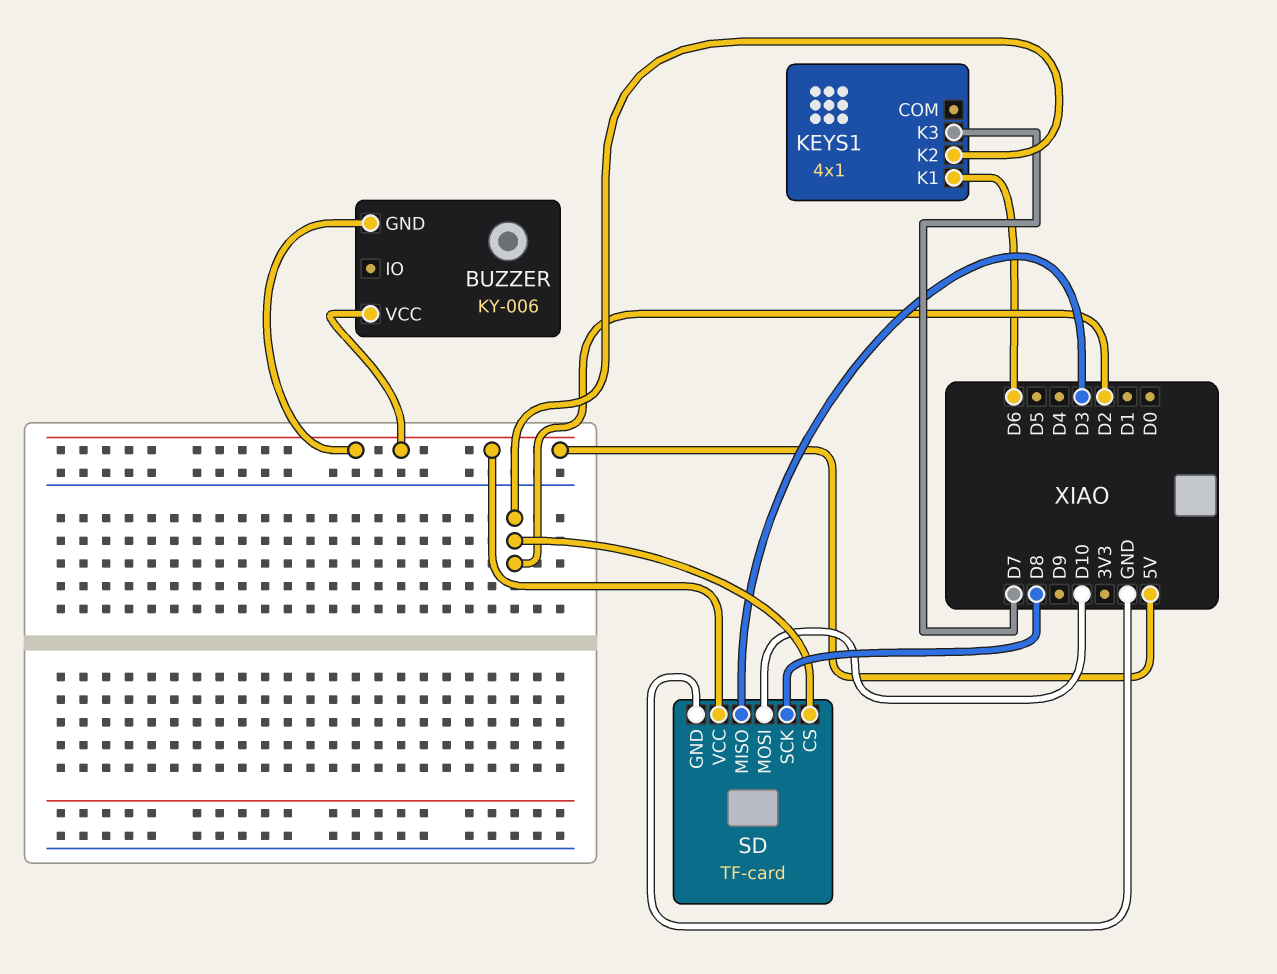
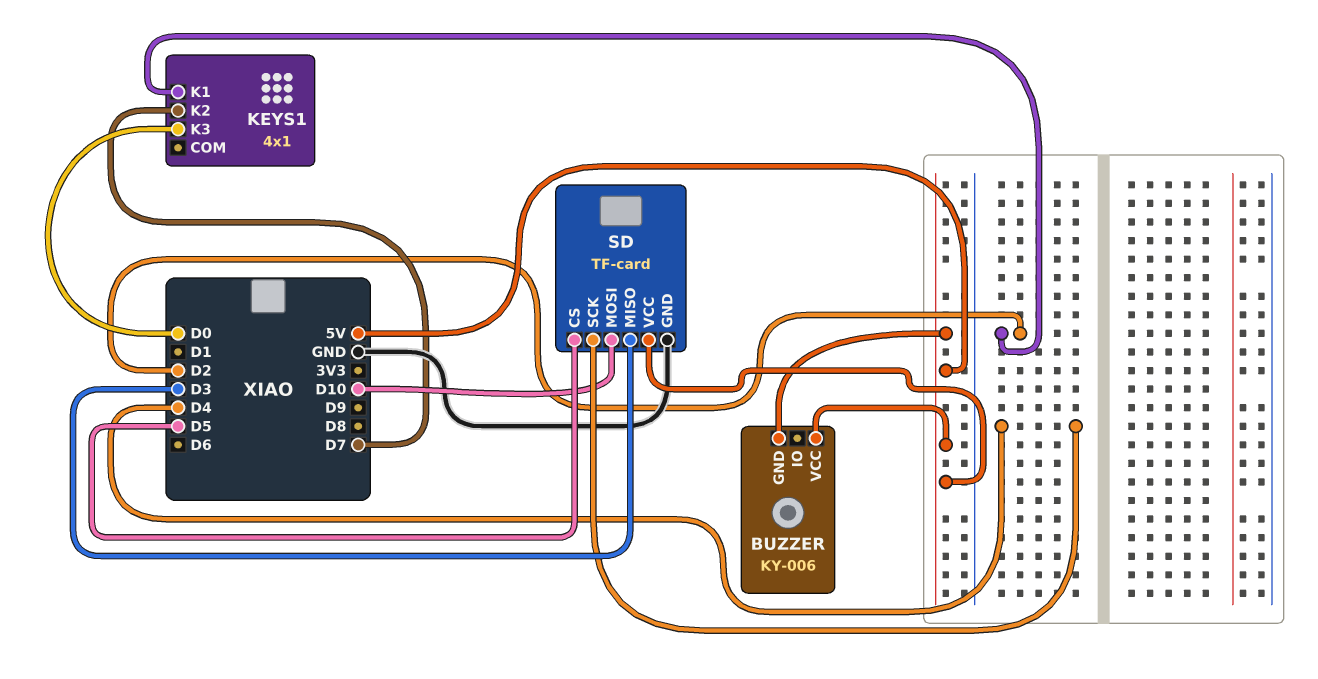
KEYS1 pin K1: D6 -> D2
KEYS1 pin K2: D2 -> D7
KEYS1 pin K3: D7 -> D0
SD pin CS: D2 -> D5
SD pin SCK: D8 -> D4

